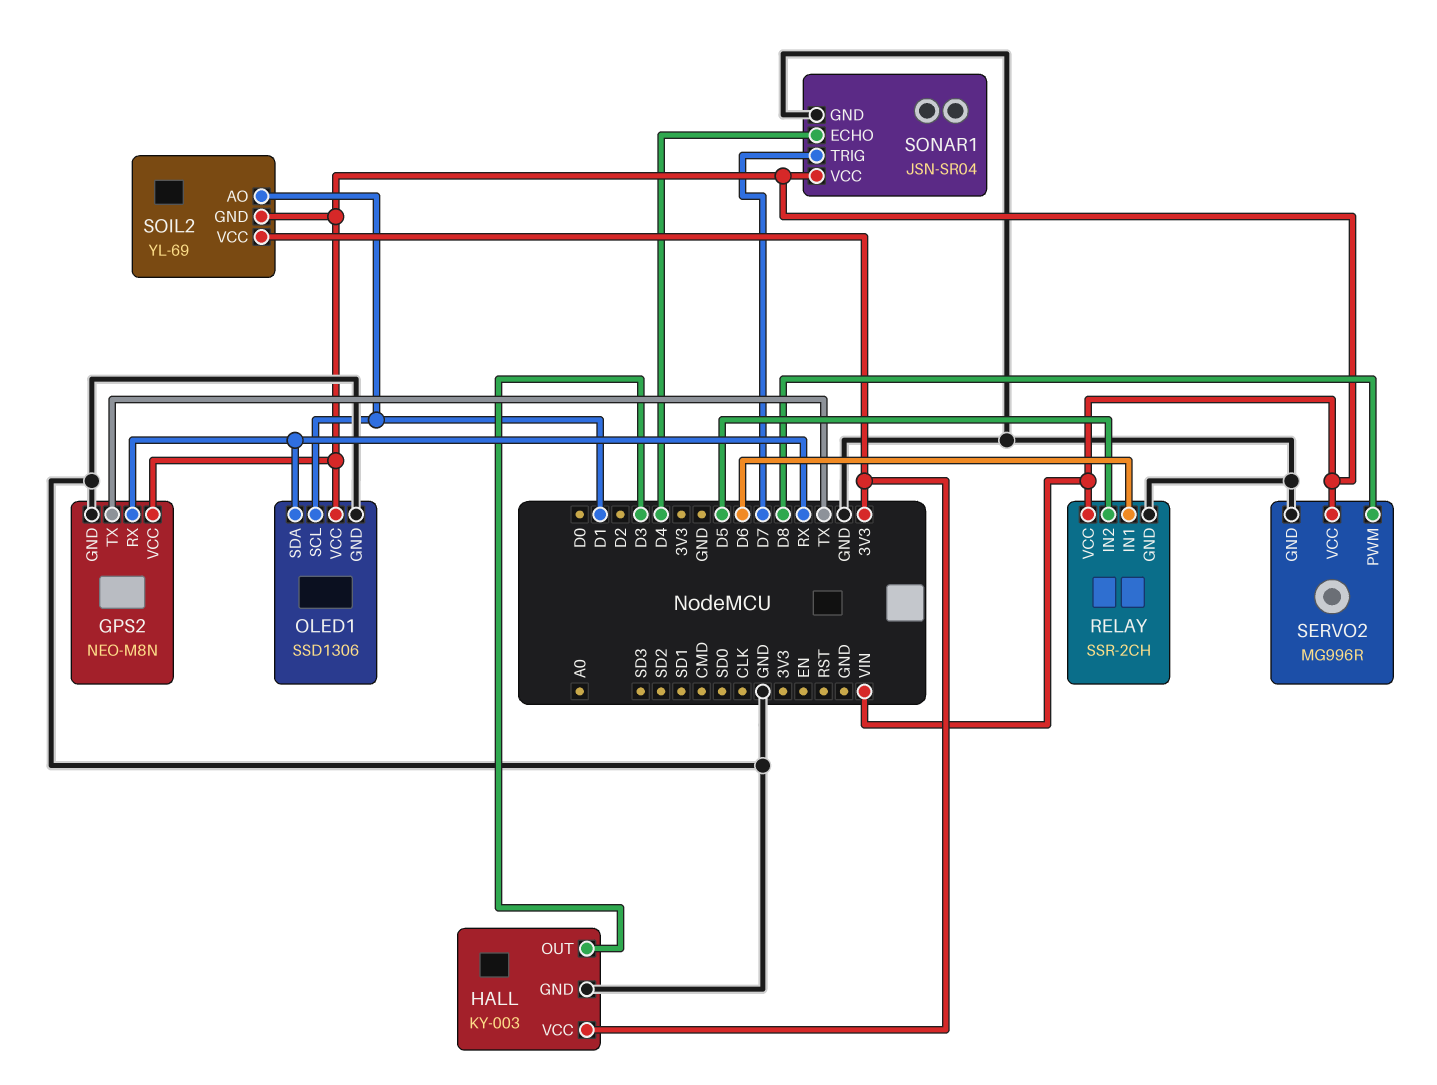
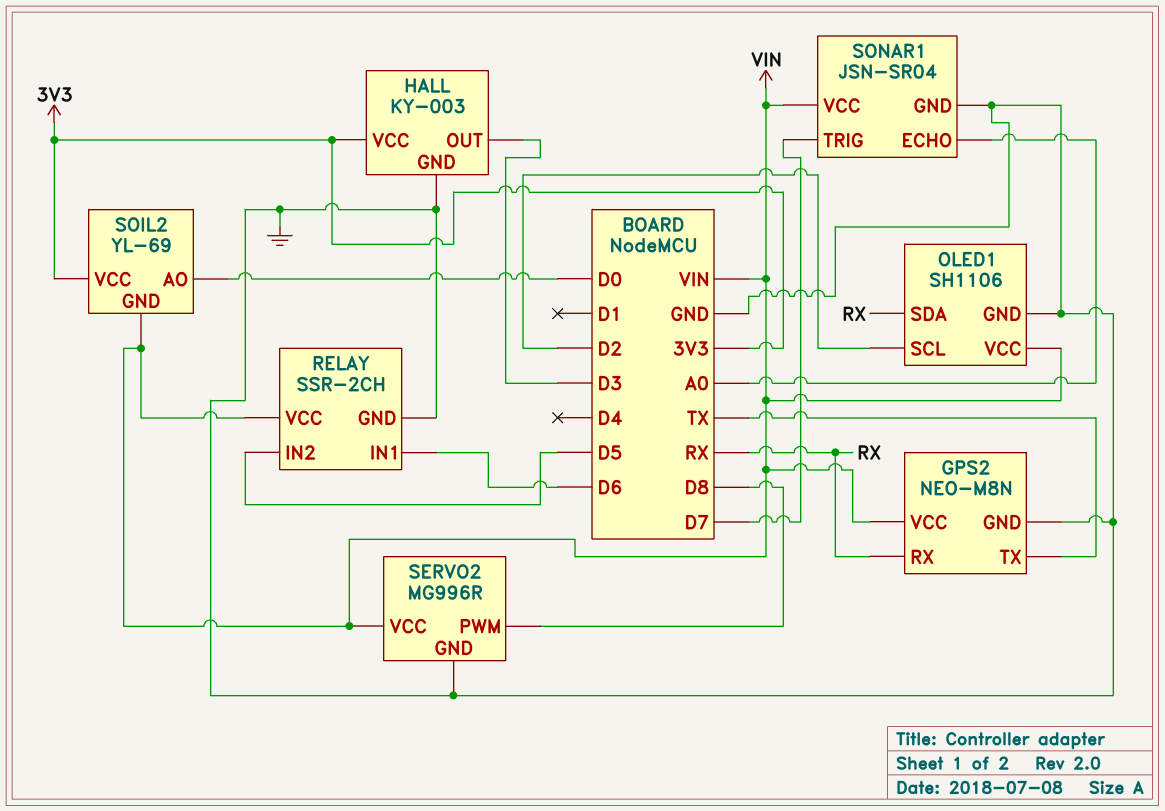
OLED1: SSD1306 -> SH1106
OLED1 pin SCL: D1 -> D2
SOIL2 pin AO: D1 -> D0
SONAR1 pin ECHO: D4 -> A0

